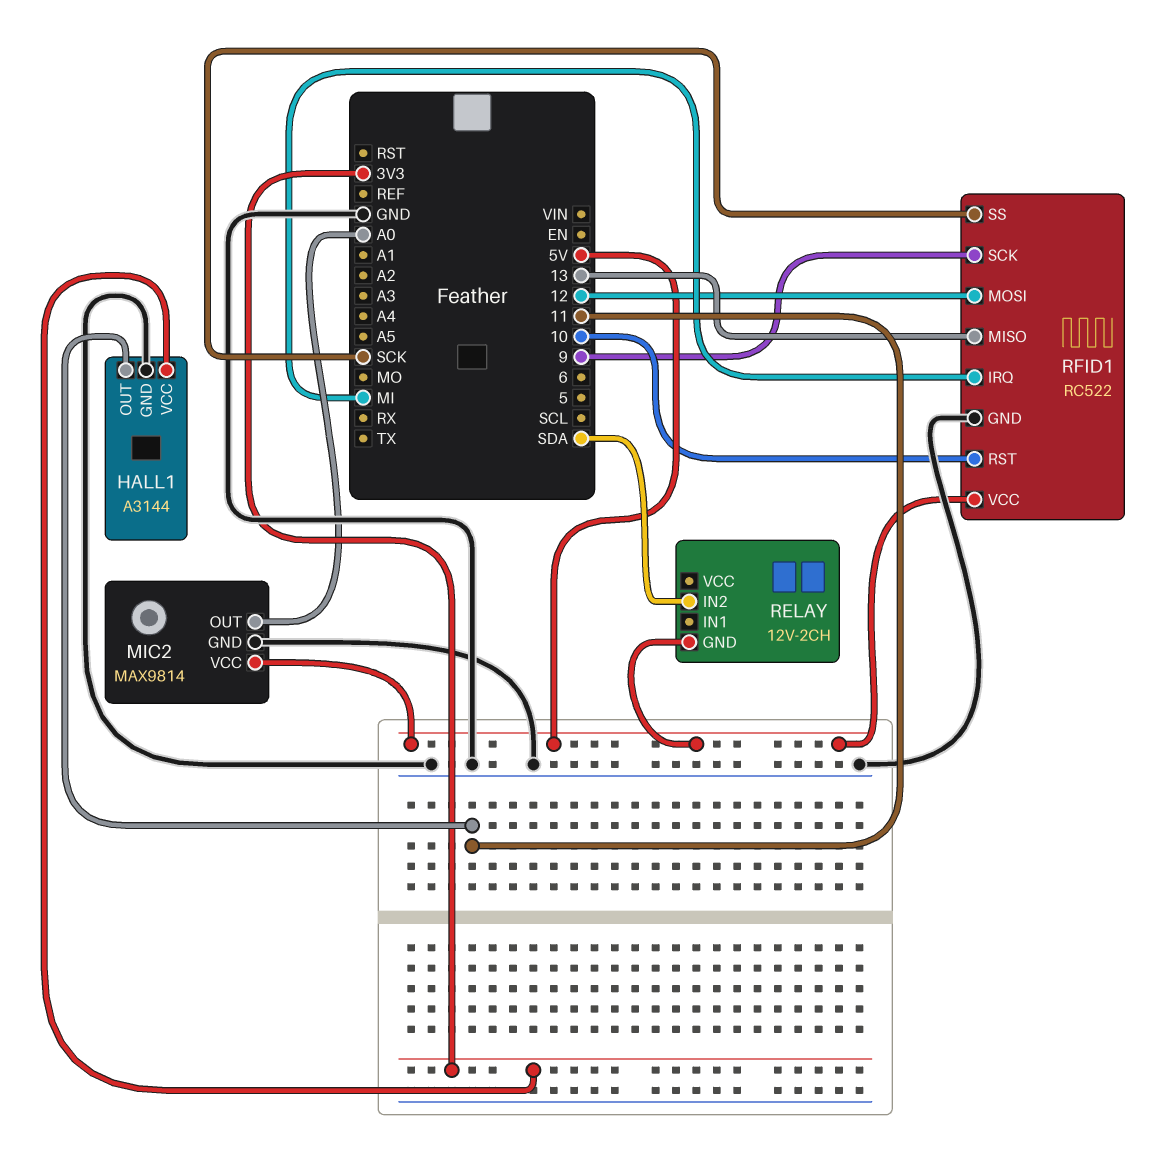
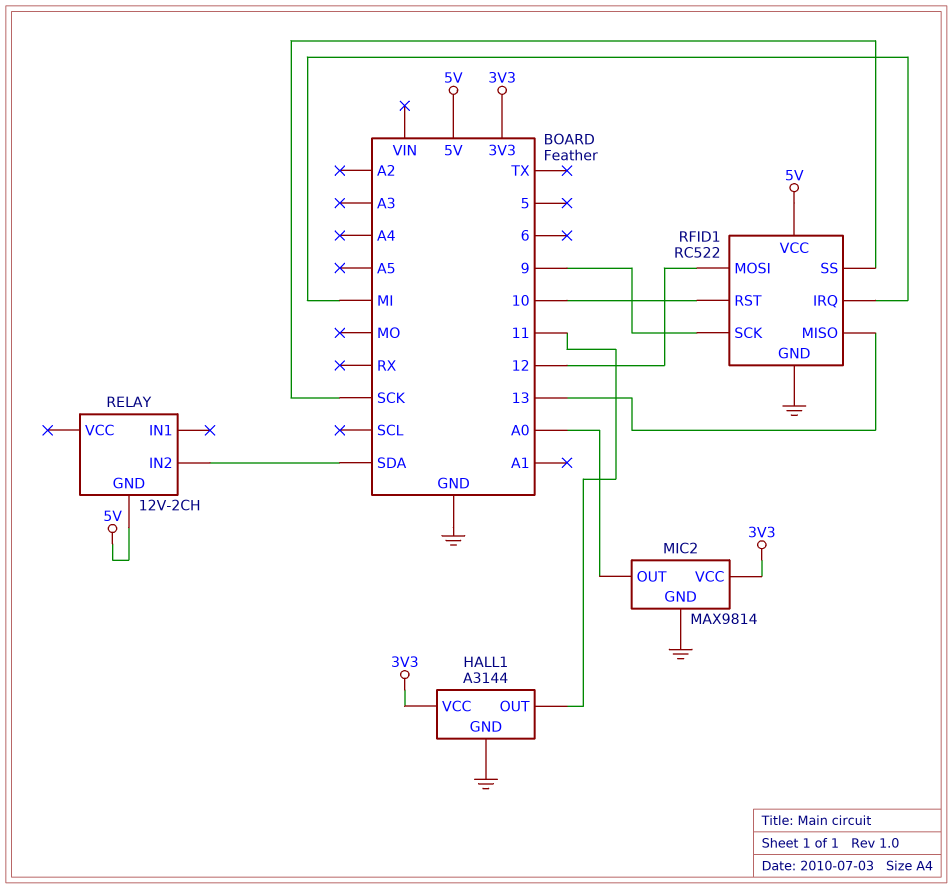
MIC2 pin VCC: 5V -> 3V3

